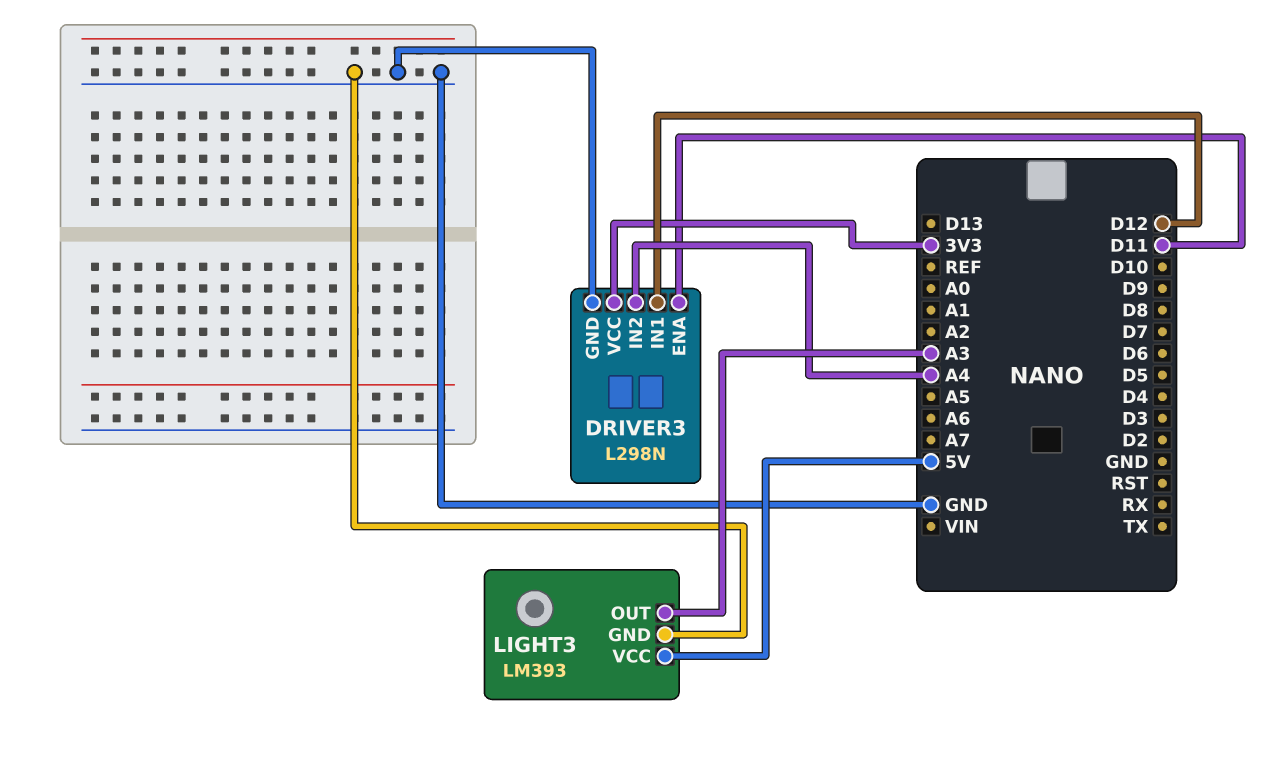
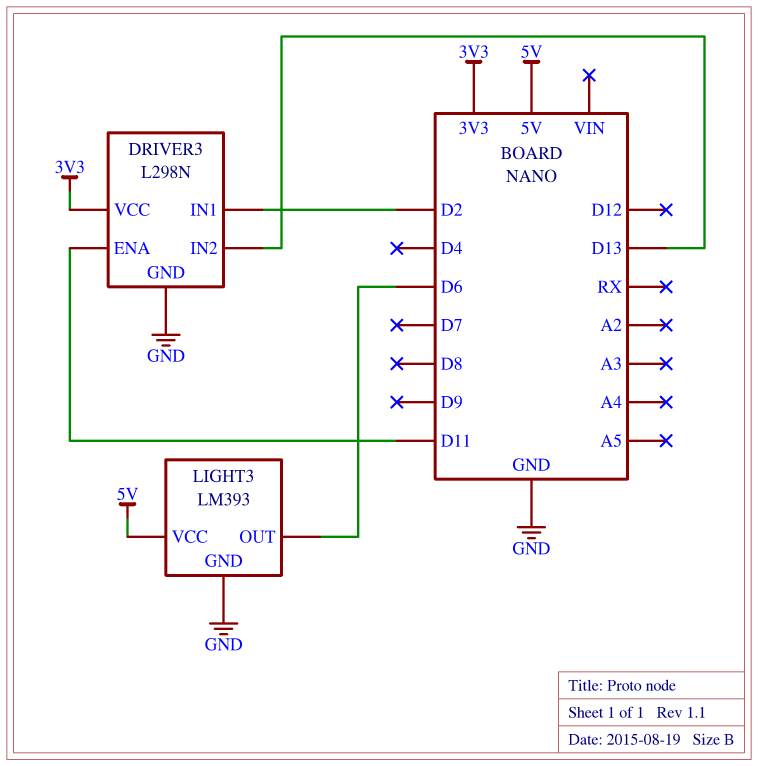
DRIVER3 pin IN1: D12 -> D2
DRIVER3 pin IN2: A4 -> D13
LIGHT3 pin OUT: A3 -> D6

